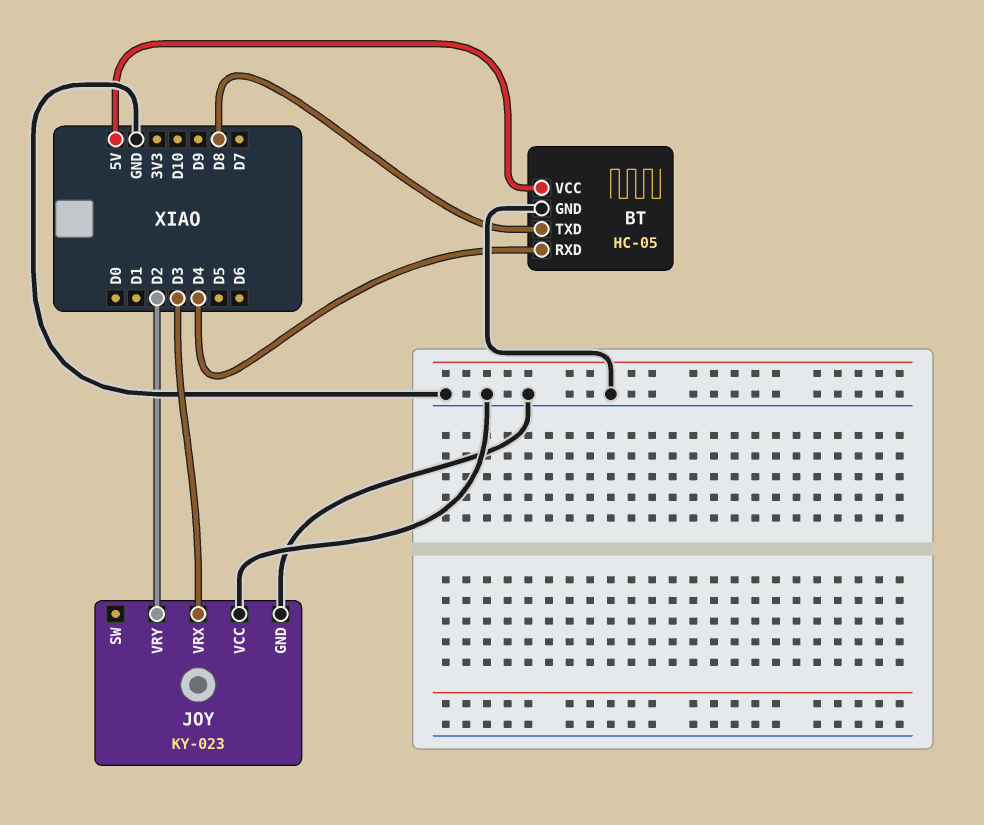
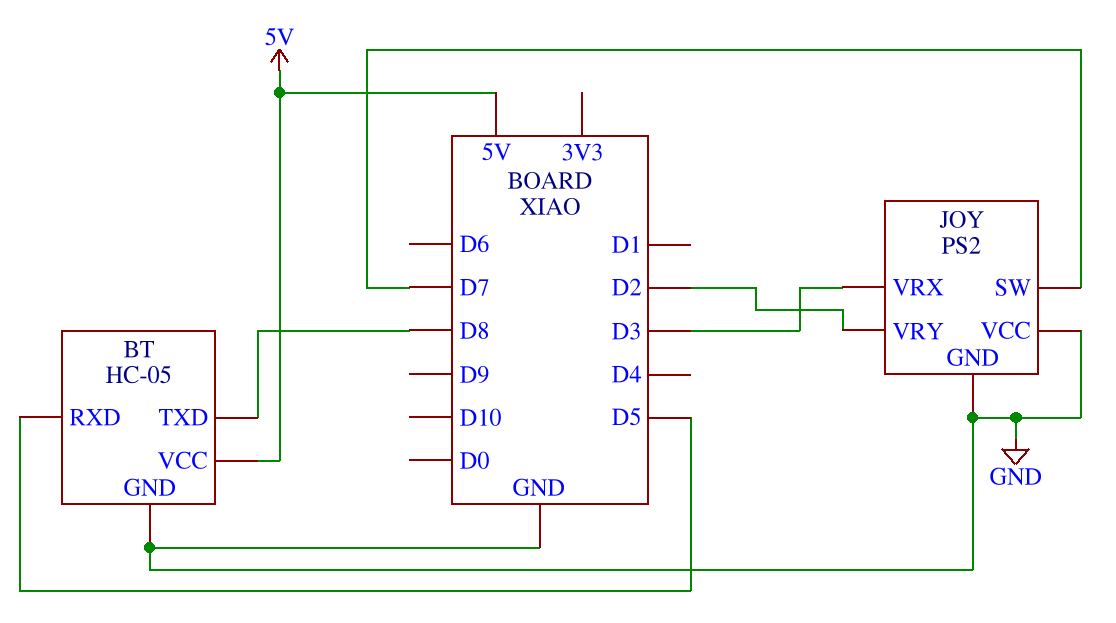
BT pin RXD: D4 -> D5
JOY: KY-023 -> PS2
JOY pin SW: none -> D7

